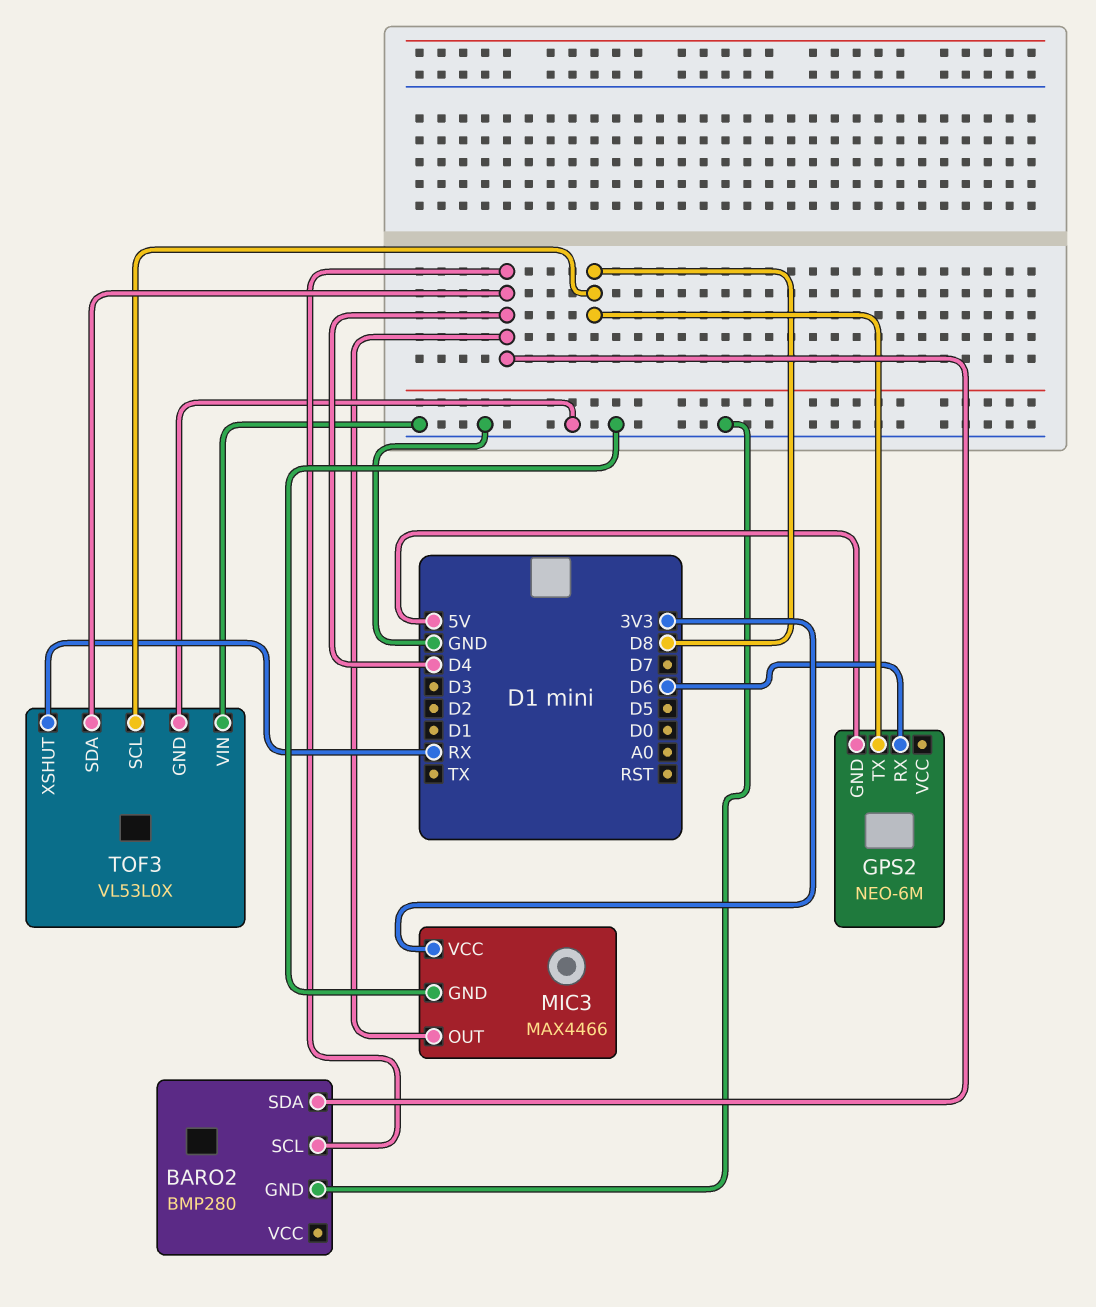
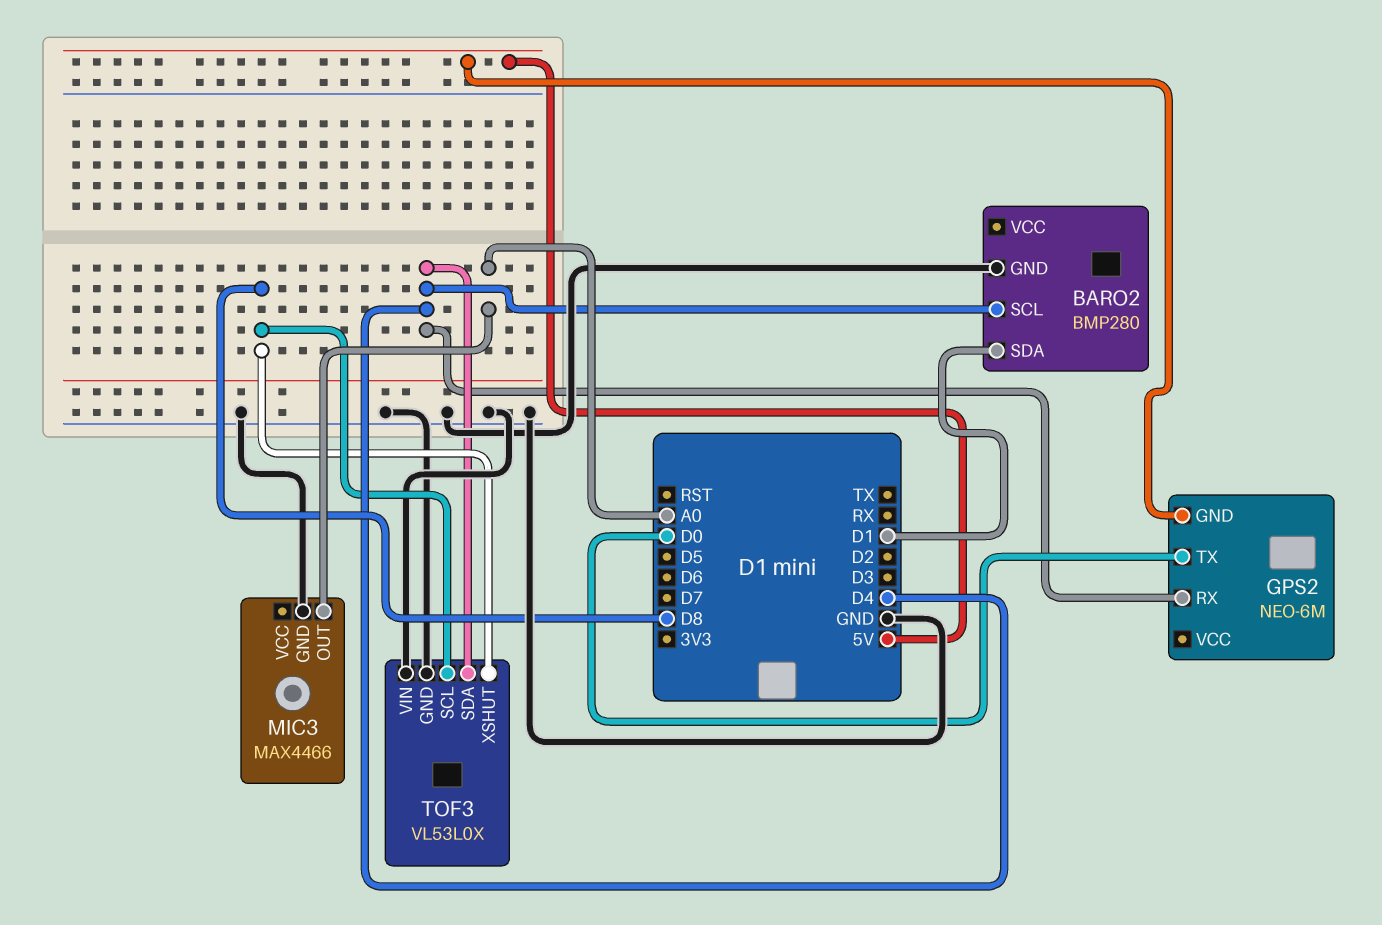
BARO2 pin SDA: D4 -> D1
GPS2 pin RX: D6 -> D4
GPS2 pin TX: D8 -> D0
MIC3 pin OUT: D4 -> A0
MIC3 pin VCC: 3V3 -> none
TOF3 pin XSHUT: RX -> D8

